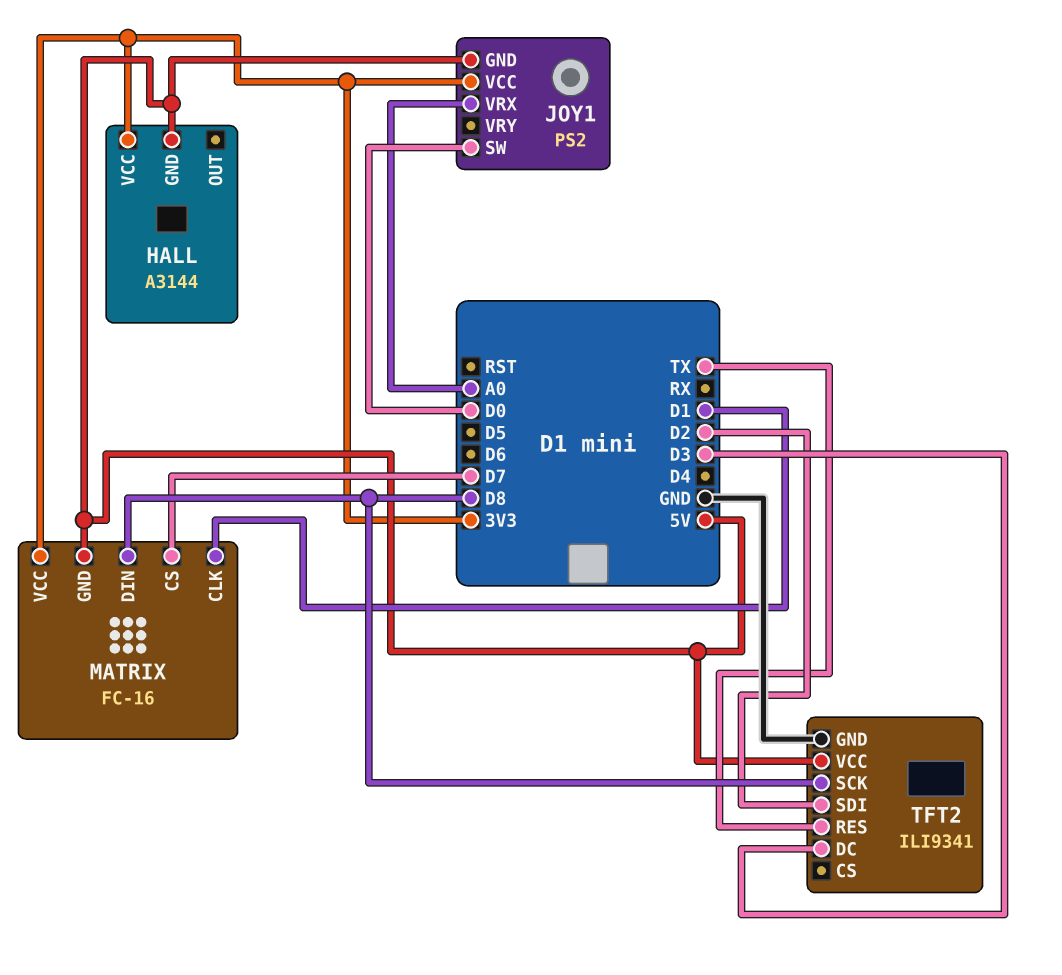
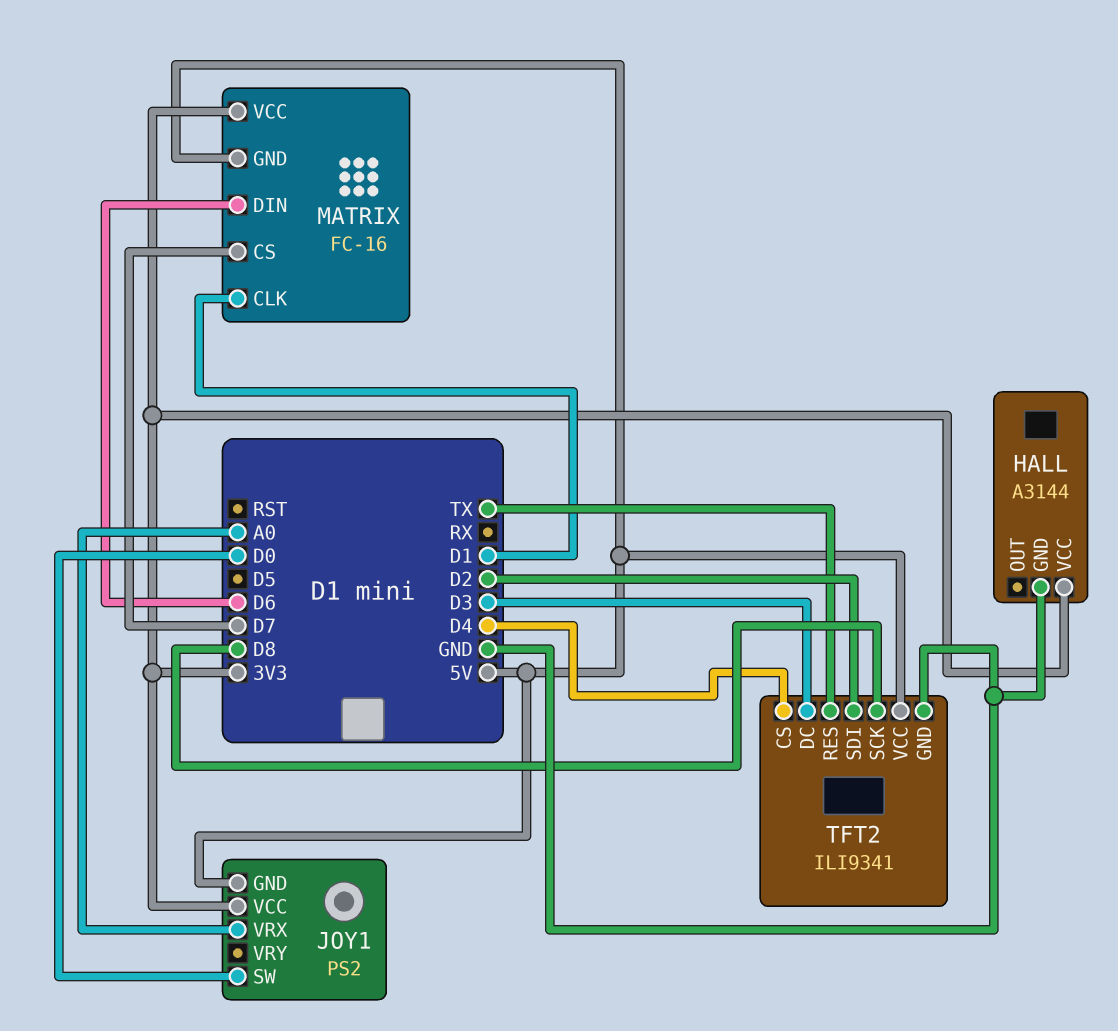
HALL pin GND: 5V -> GND
MATRIX pin DIN: D8 -> D6
TFT2 pin CS: none -> D4

